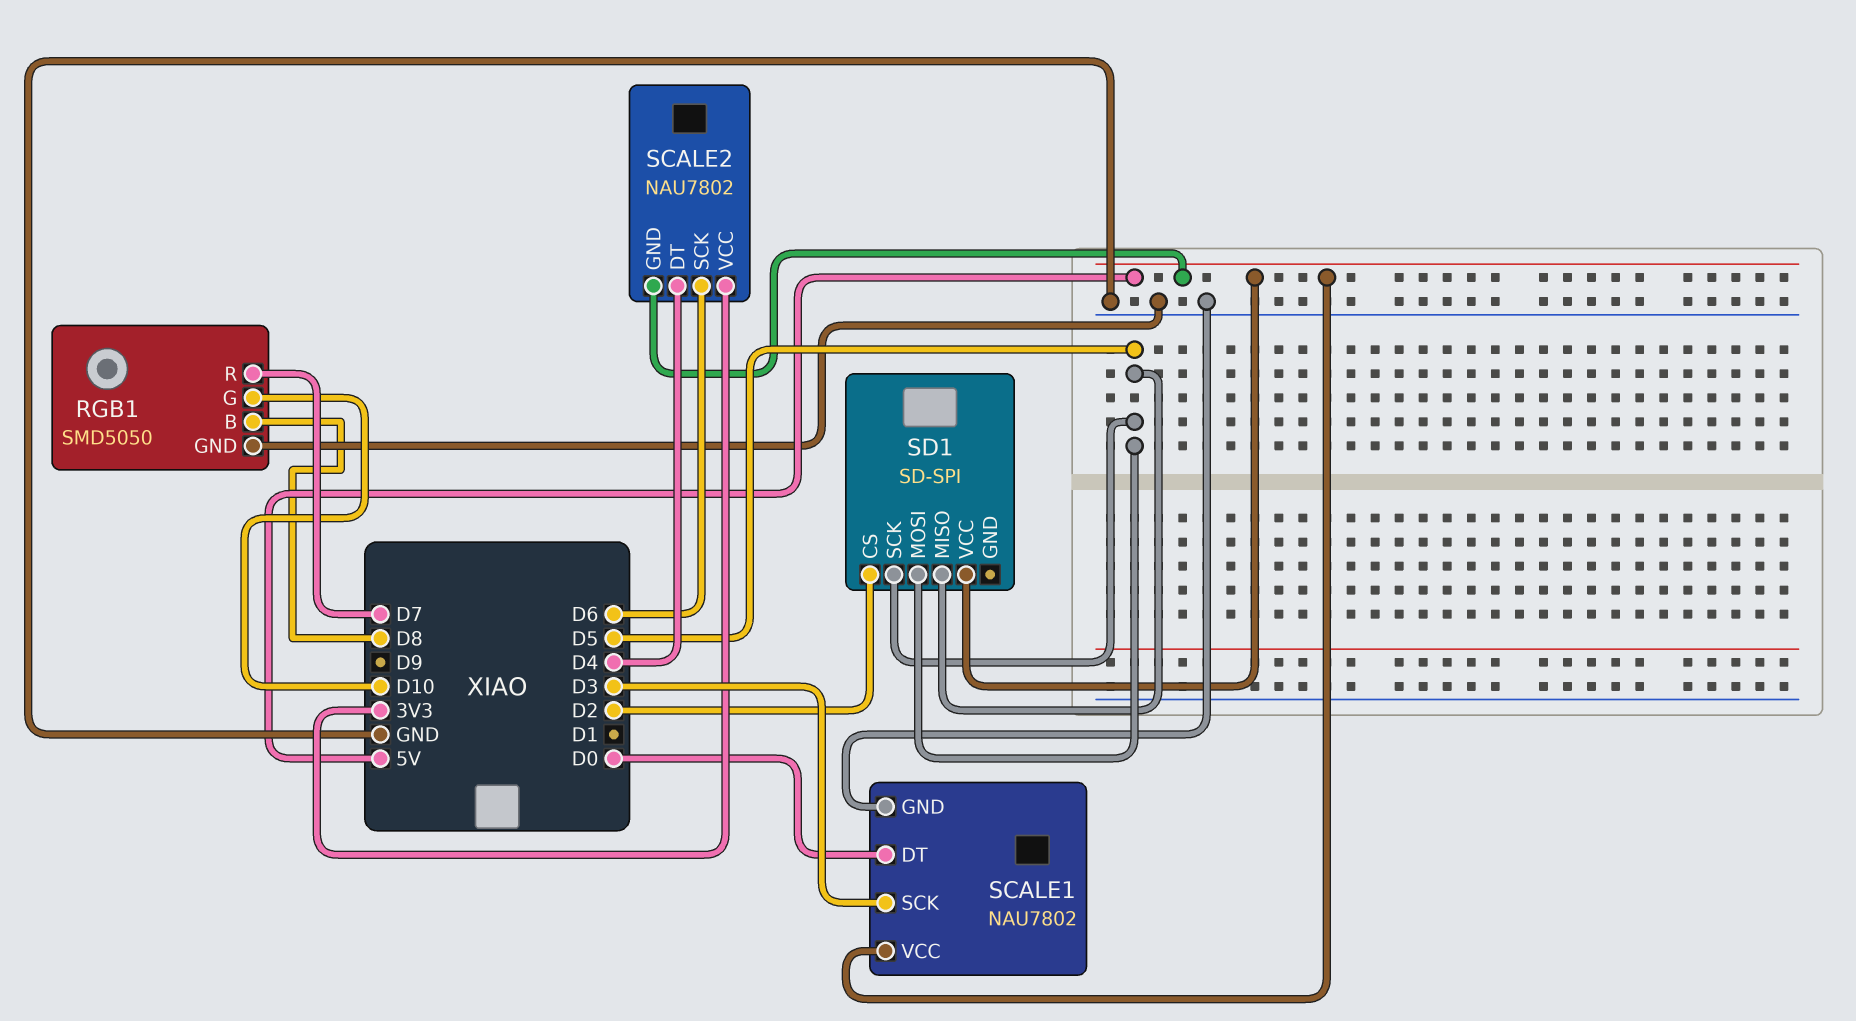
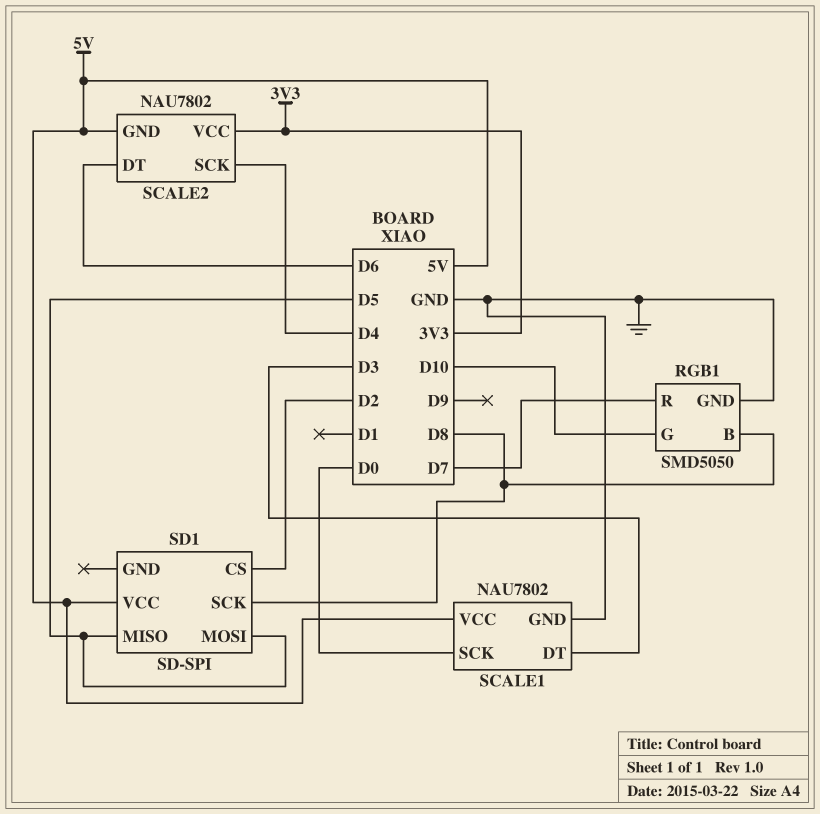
SCALE1 pin DT: D0 -> D3
SCALE1 pin SCK: D3 -> D0
SCALE2 pin DT: D4 -> D6
SCALE2 pin SCK: D6 -> D4
SD1 pin SCK: D5 -> D8

